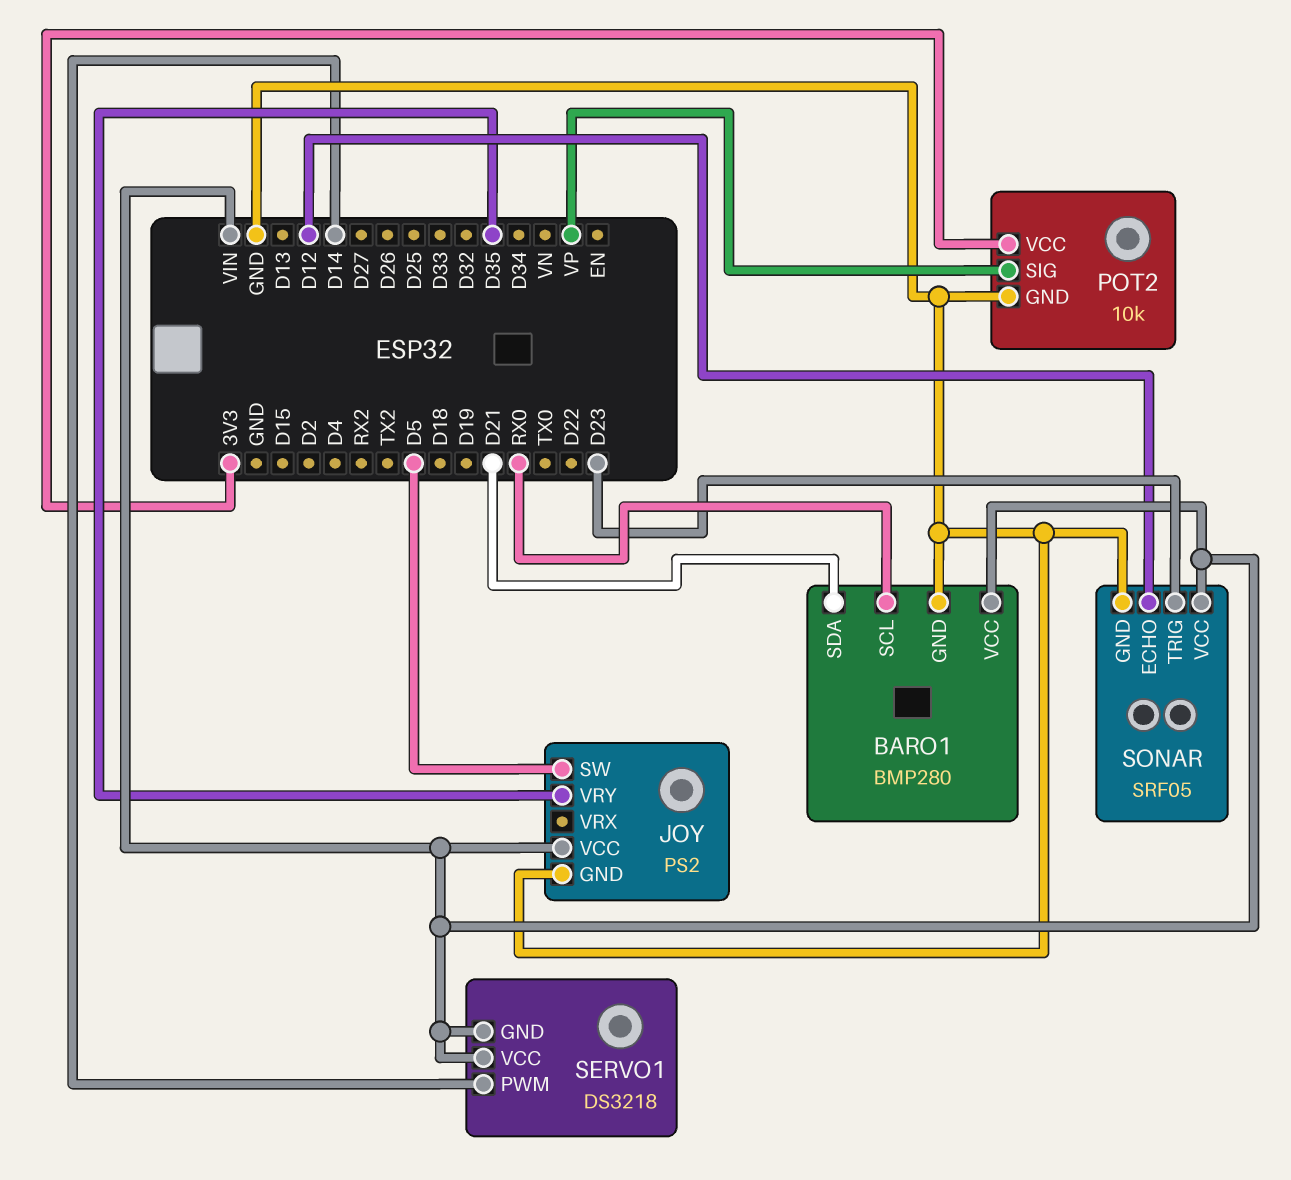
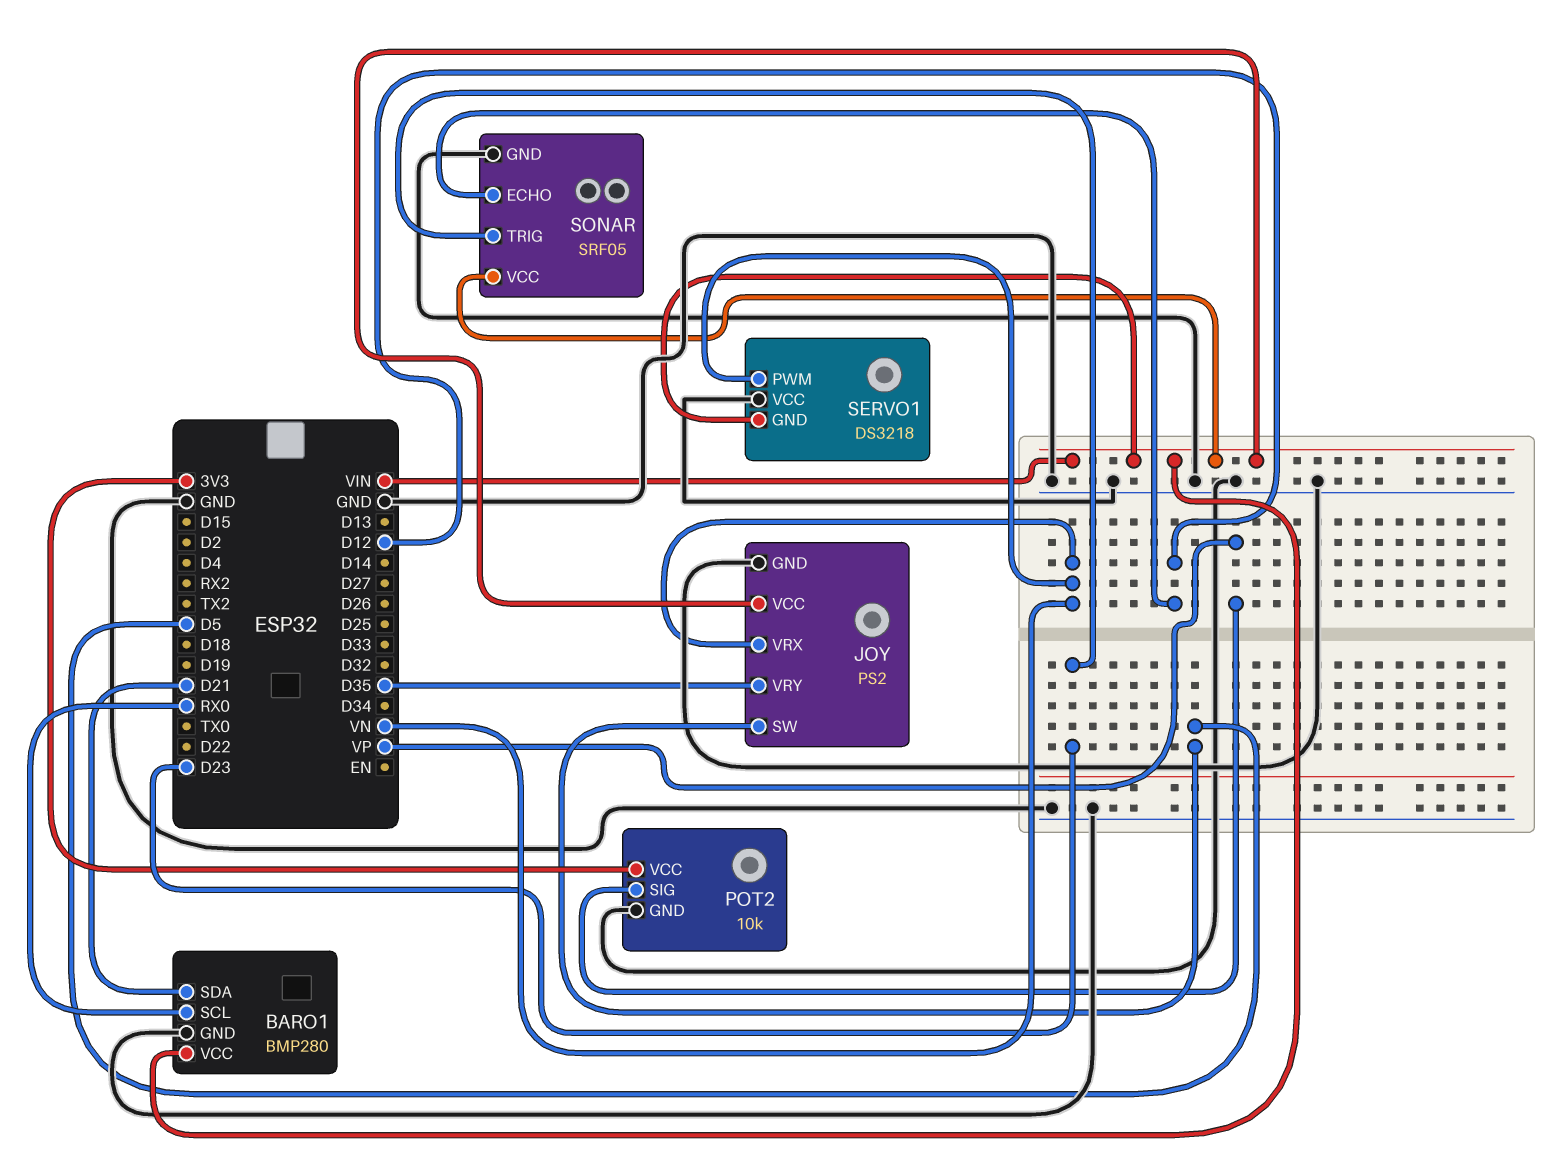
JOY pin VRX: none -> VN
SERVO1 pin PWM: D14 -> VN
SERVO1 pin VCC: VIN -> GND

